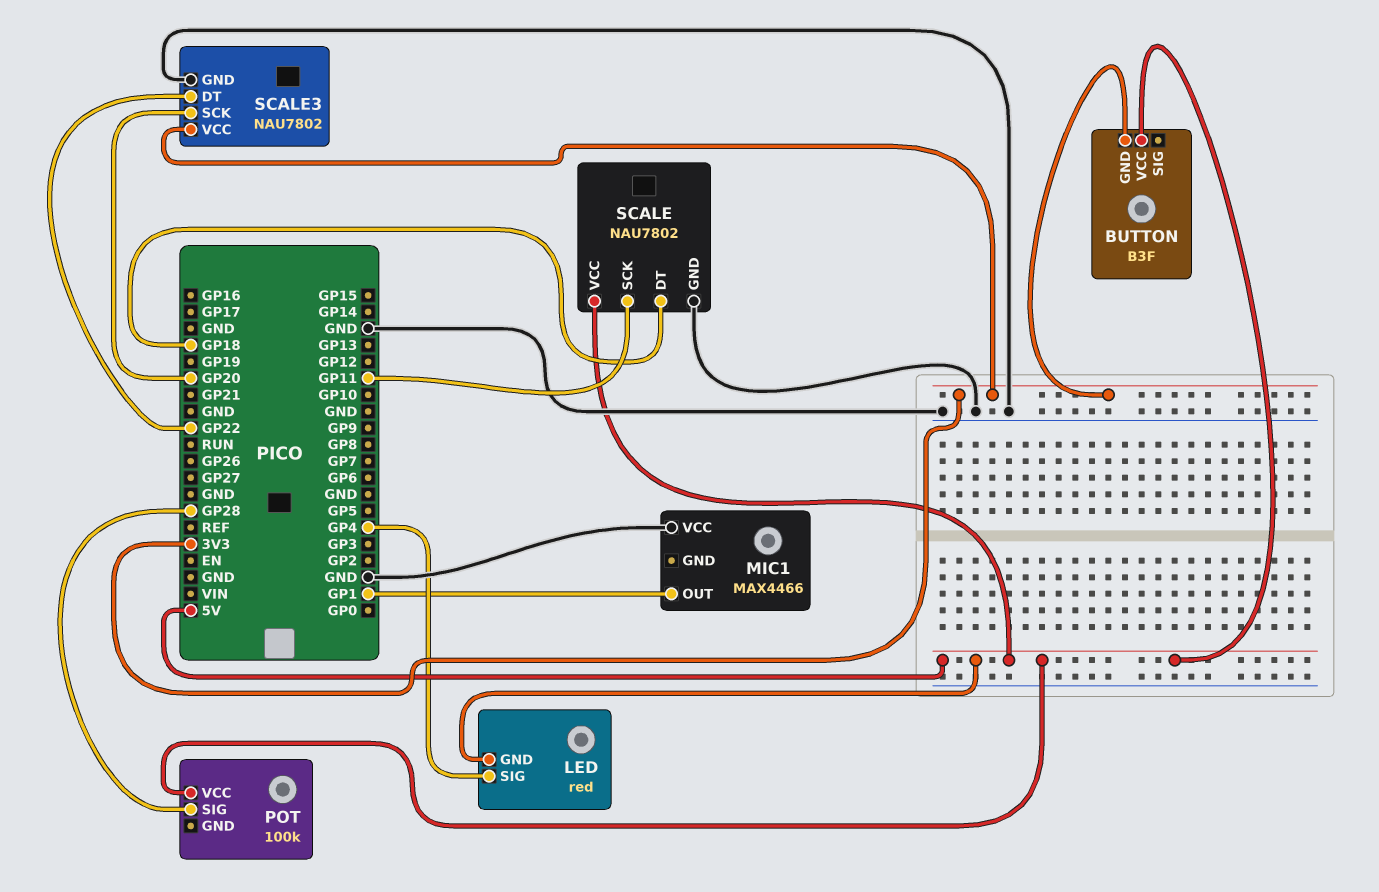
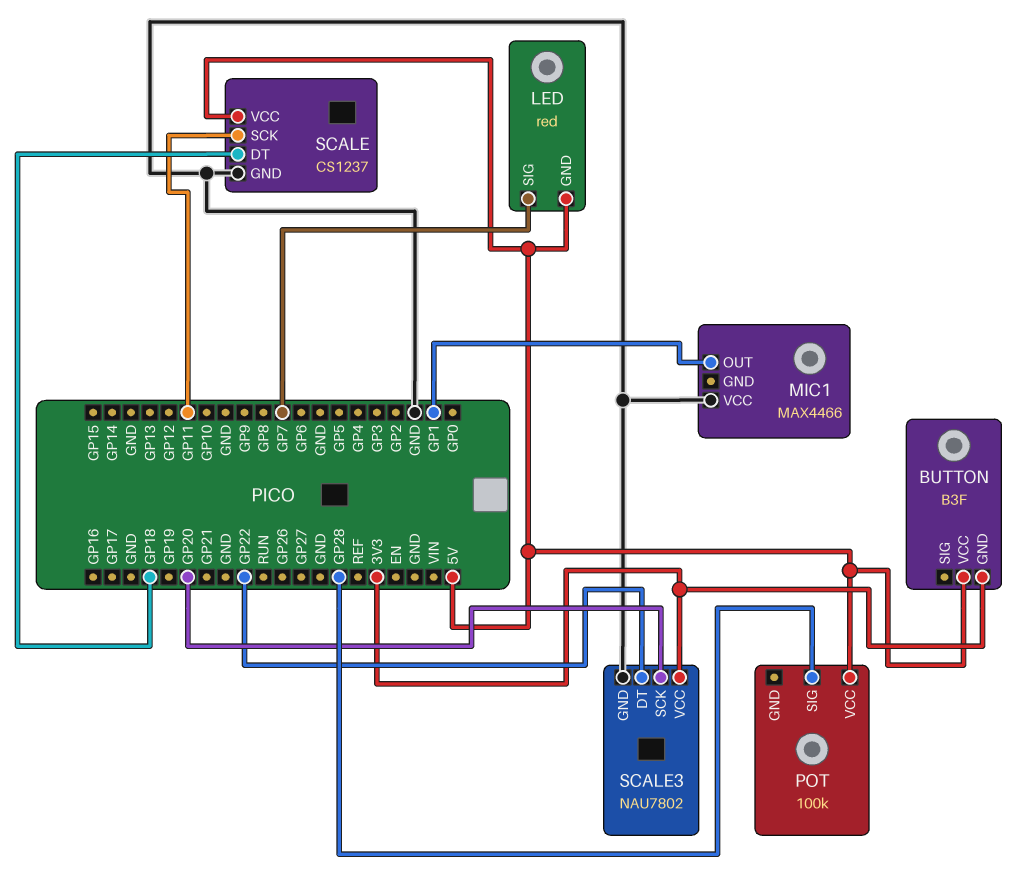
LED pin SIG: GP4 -> GP7
SCALE: NAU7802 -> CS1237

